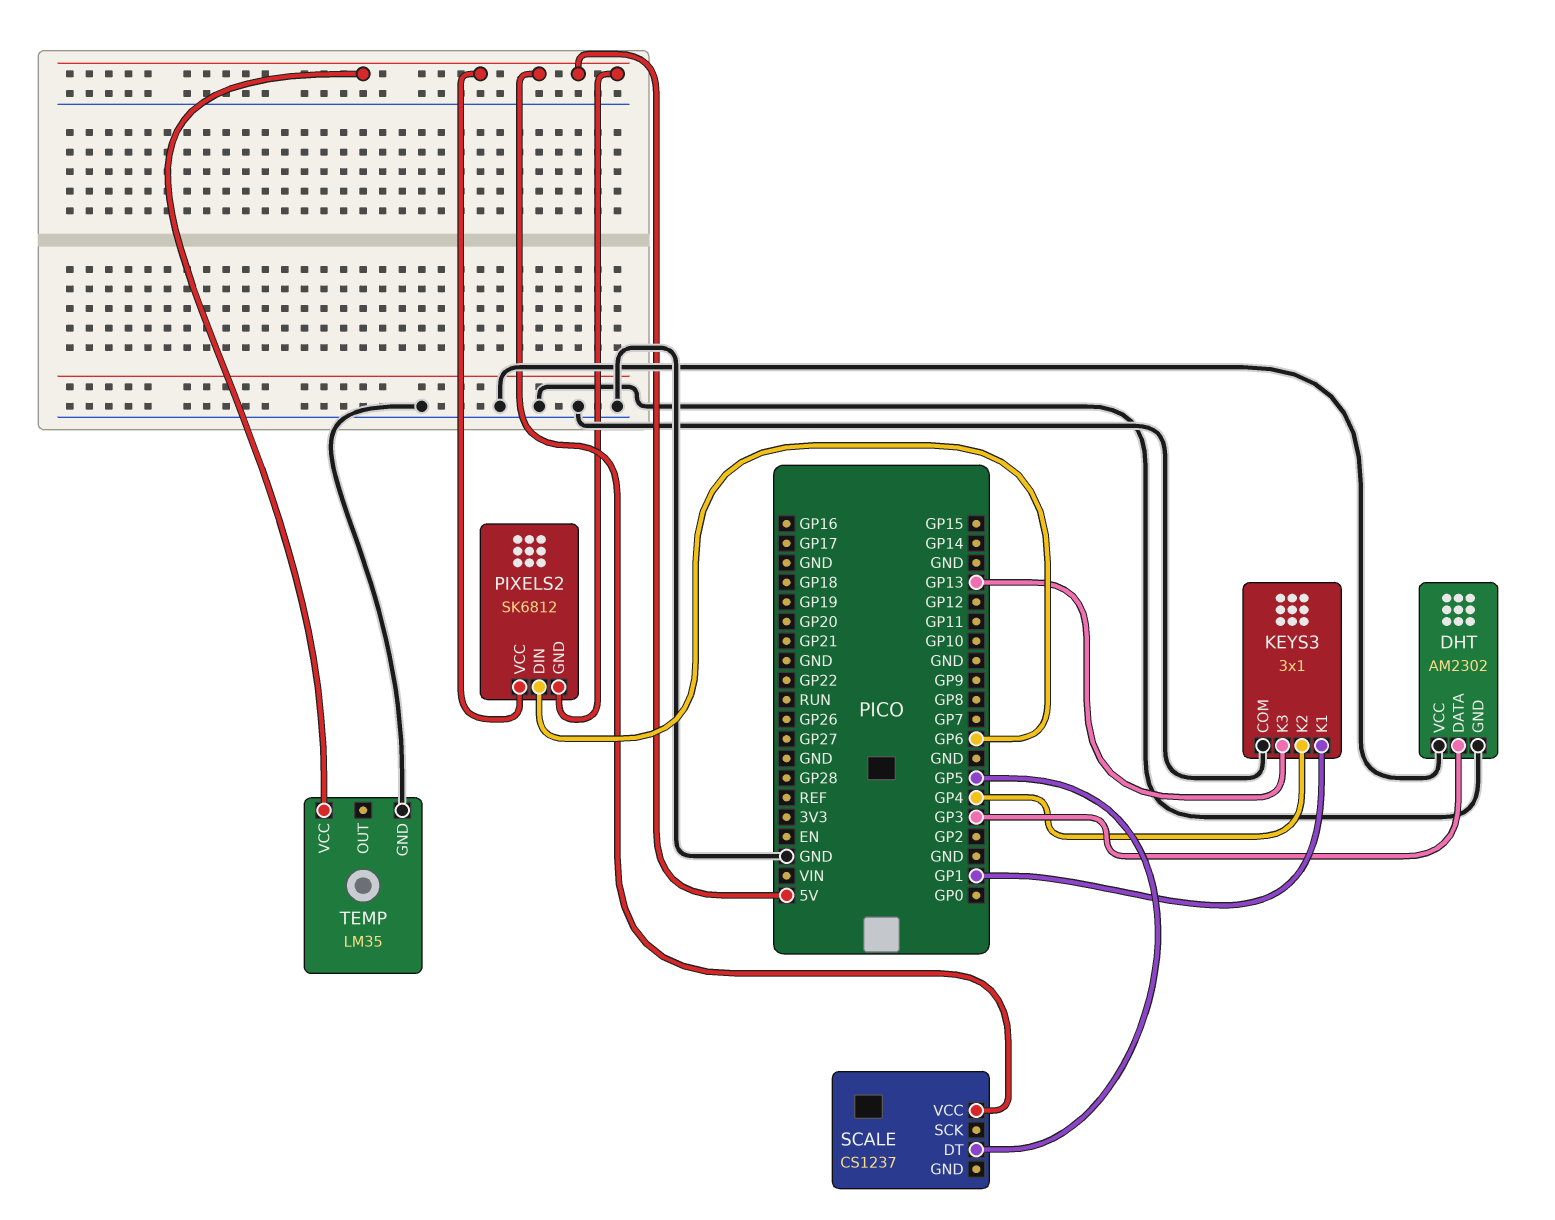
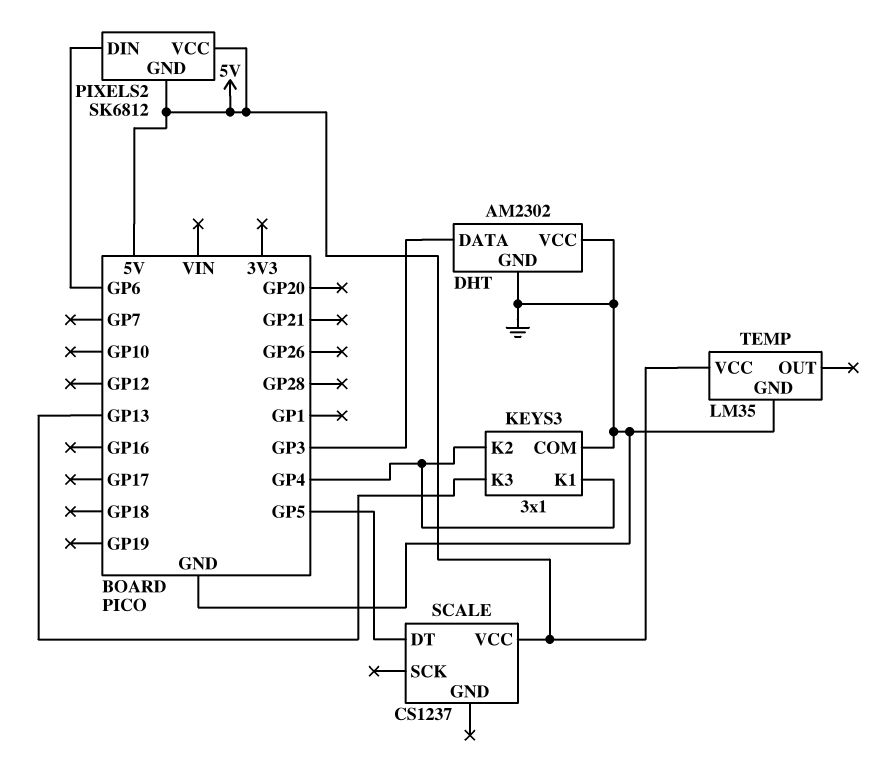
KEYS3 pin K1: GP1 -> GP4

